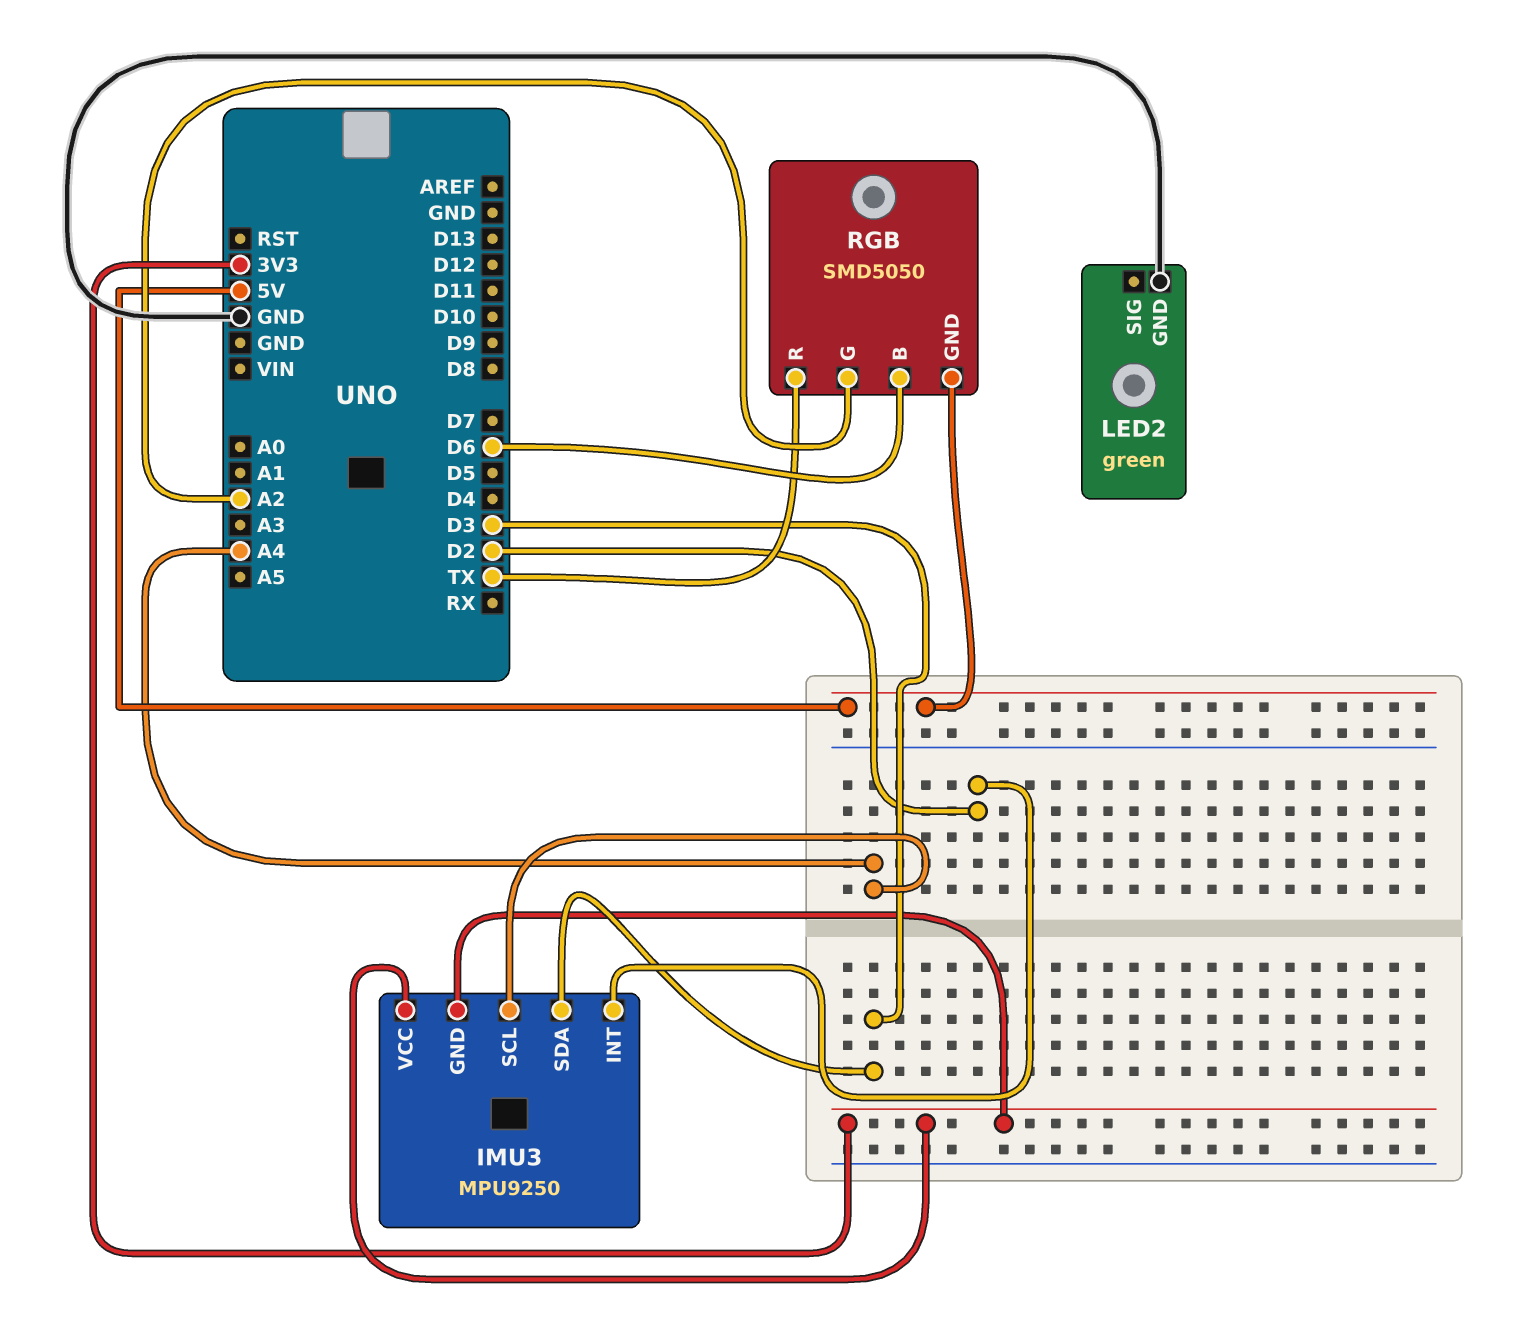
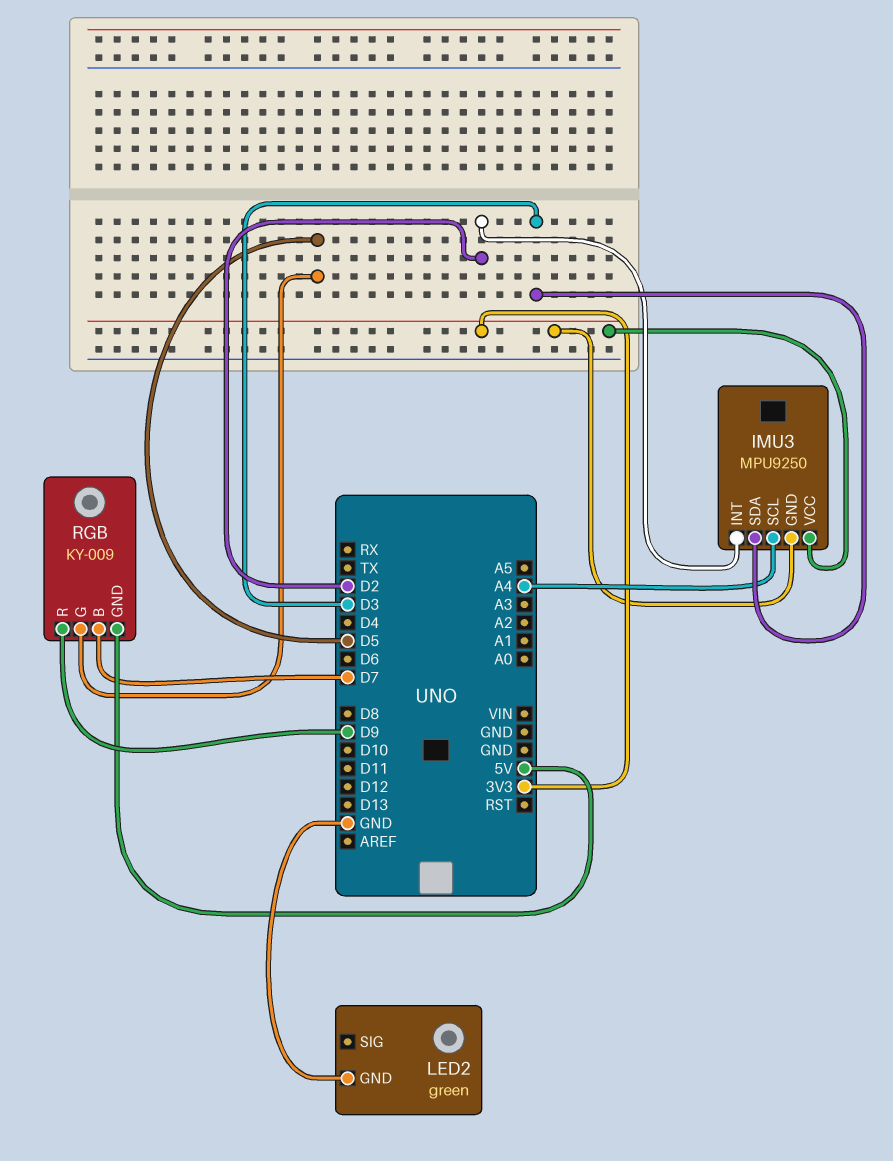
RGB: SMD5050 -> KY-009
RGB pin B: D6 -> D7
RGB pin G: A2 -> D5
RGB pin R: TX -> D9

